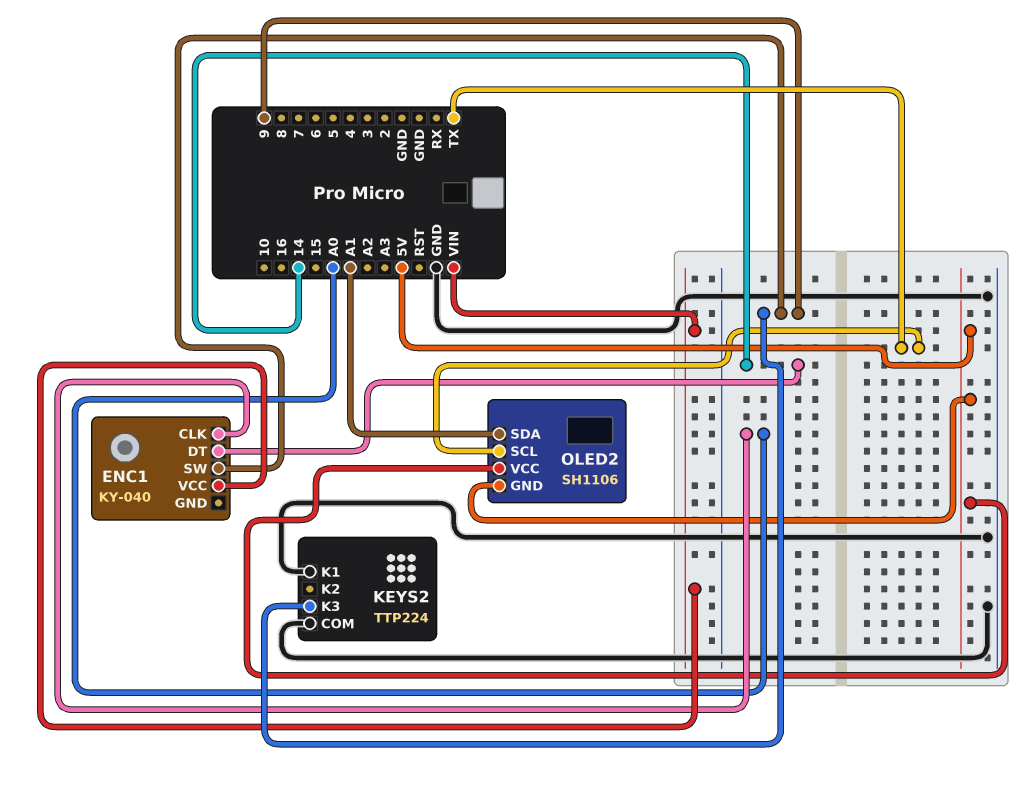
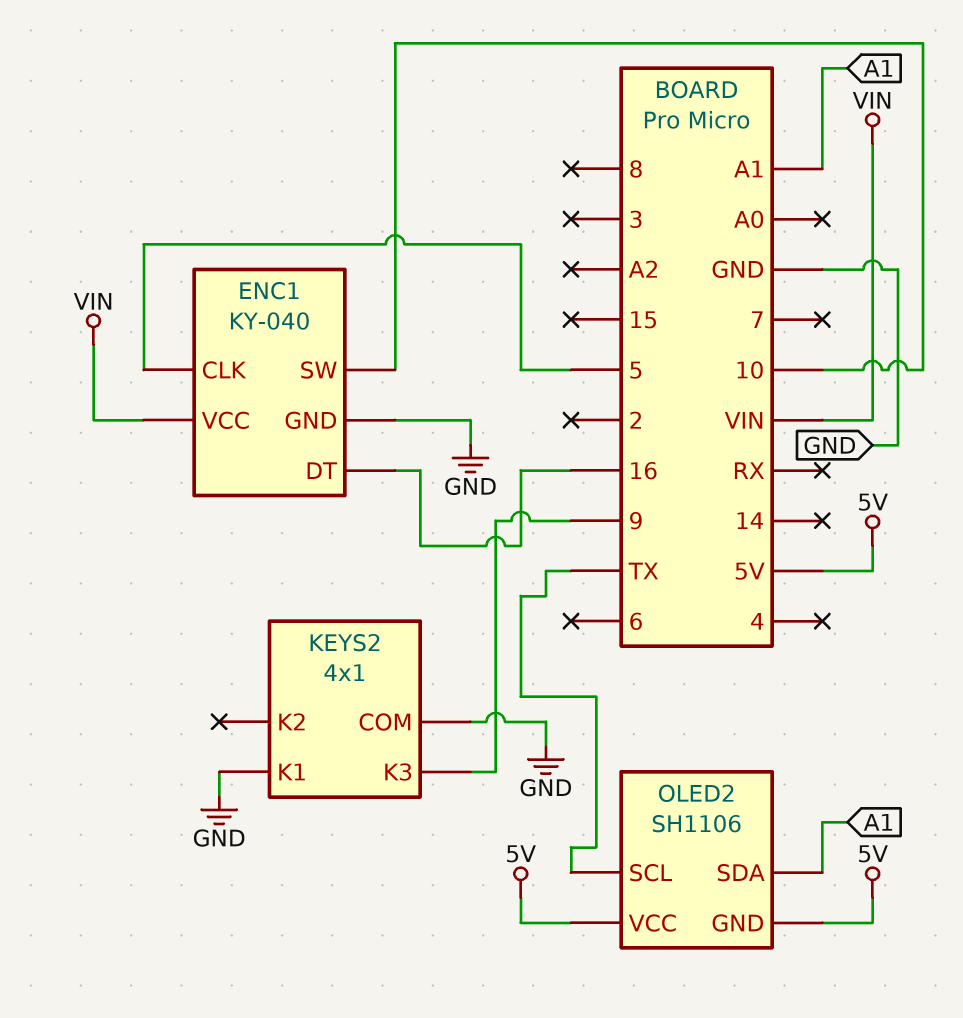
ENC1 pin CLK: A0 -> 5
ENC1 pin DT: 14 -> 16
ENC1 pin GND: none -> GND
ENC1 pin SW: 9 -> 10
KEYS2: TTP224 -> 4x1

